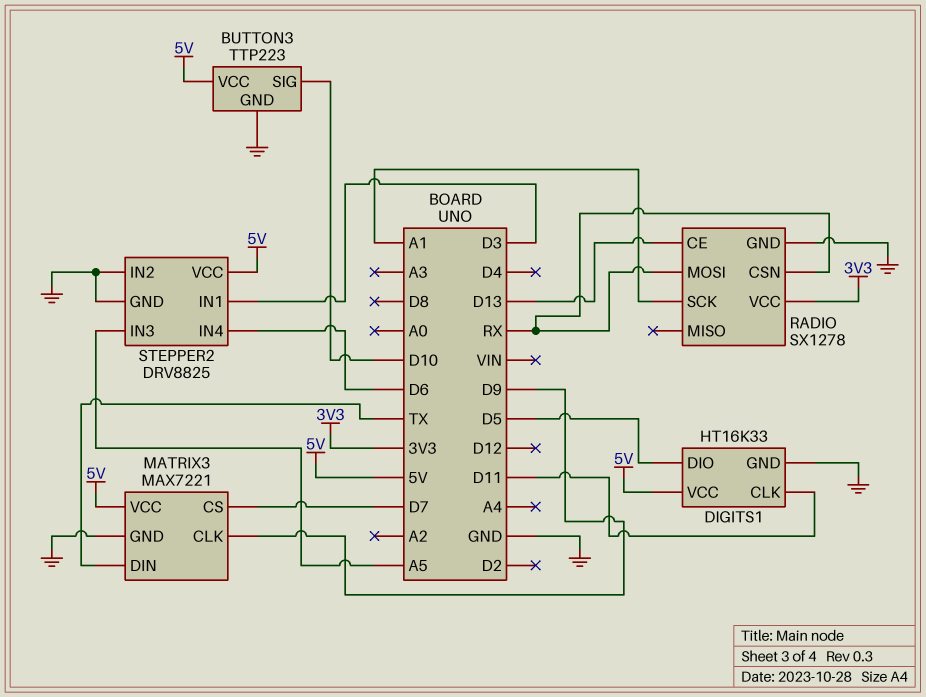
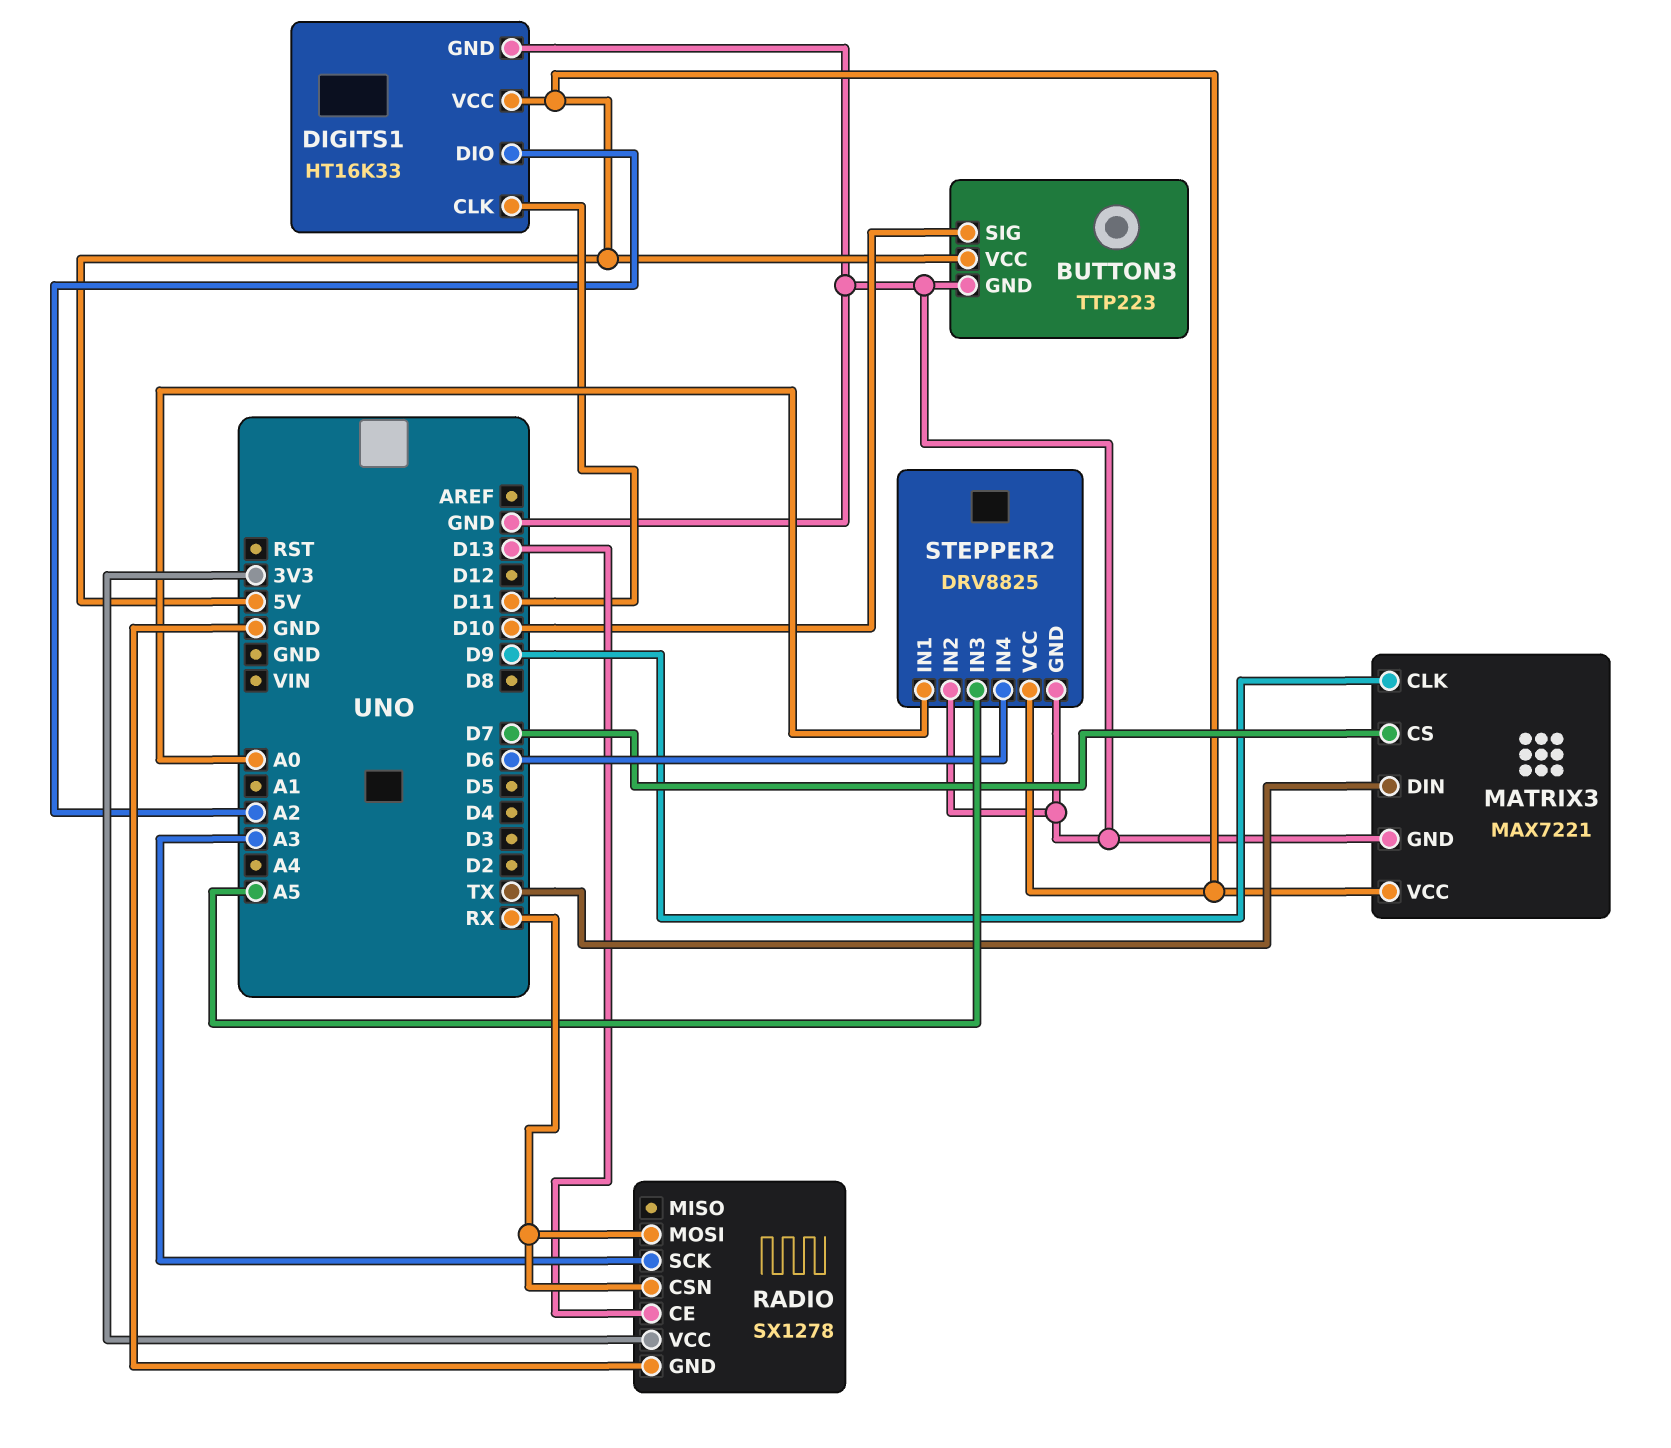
DIGITS1 pin DIO: D5 -> A2
RADIO pin SCK: A1 -> A3
STEPPER2 pin IN1: D3 -> A0

